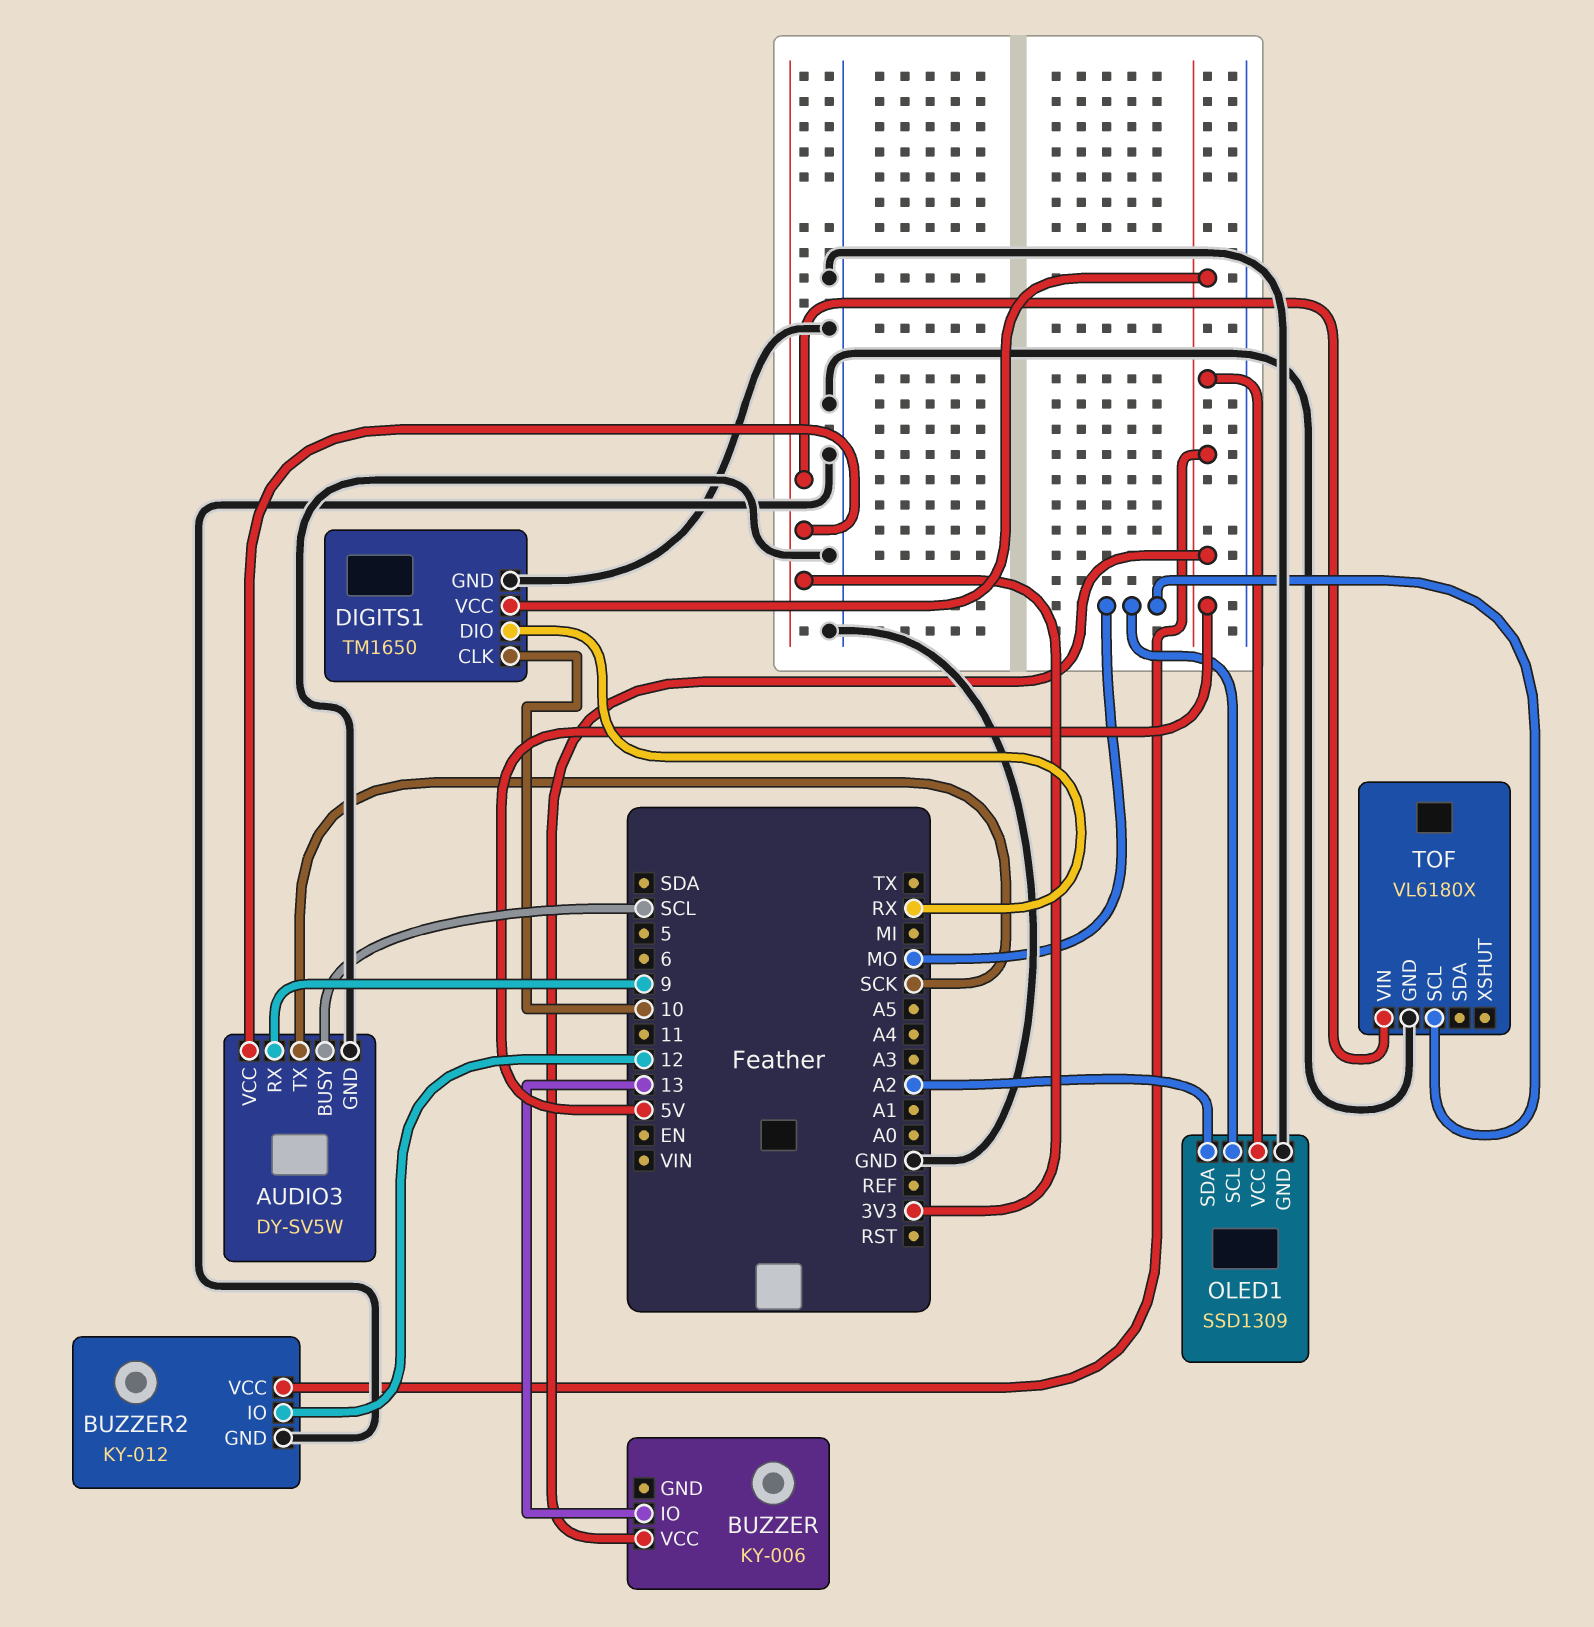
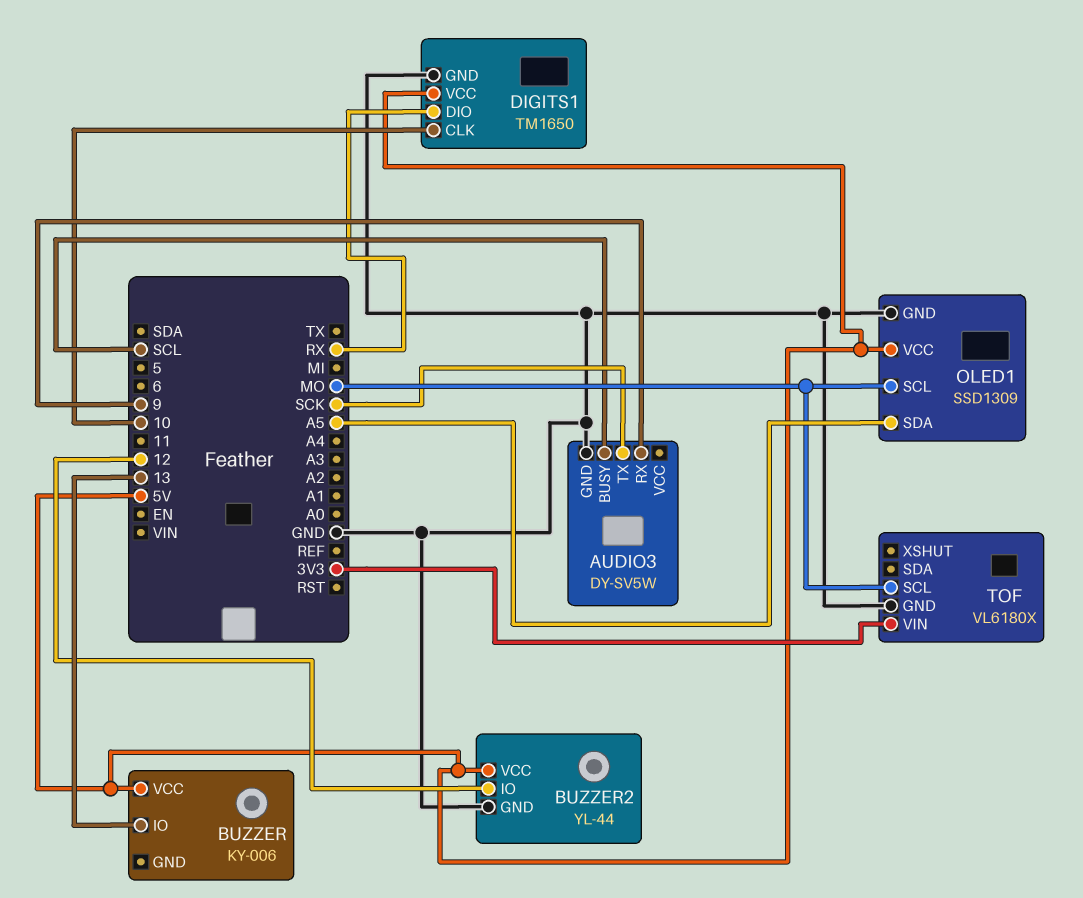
AUDIO3 pin VCC: 3V3 -> none
BUZZER2: KY-012 -> YL-44
OLED1 pin SDA: A2 -> A5

